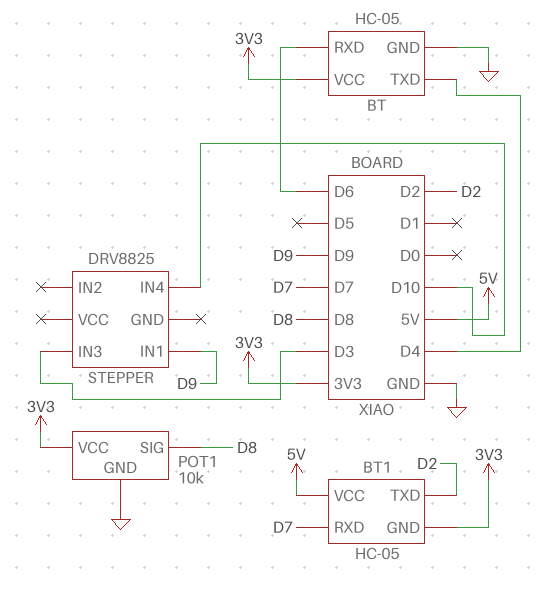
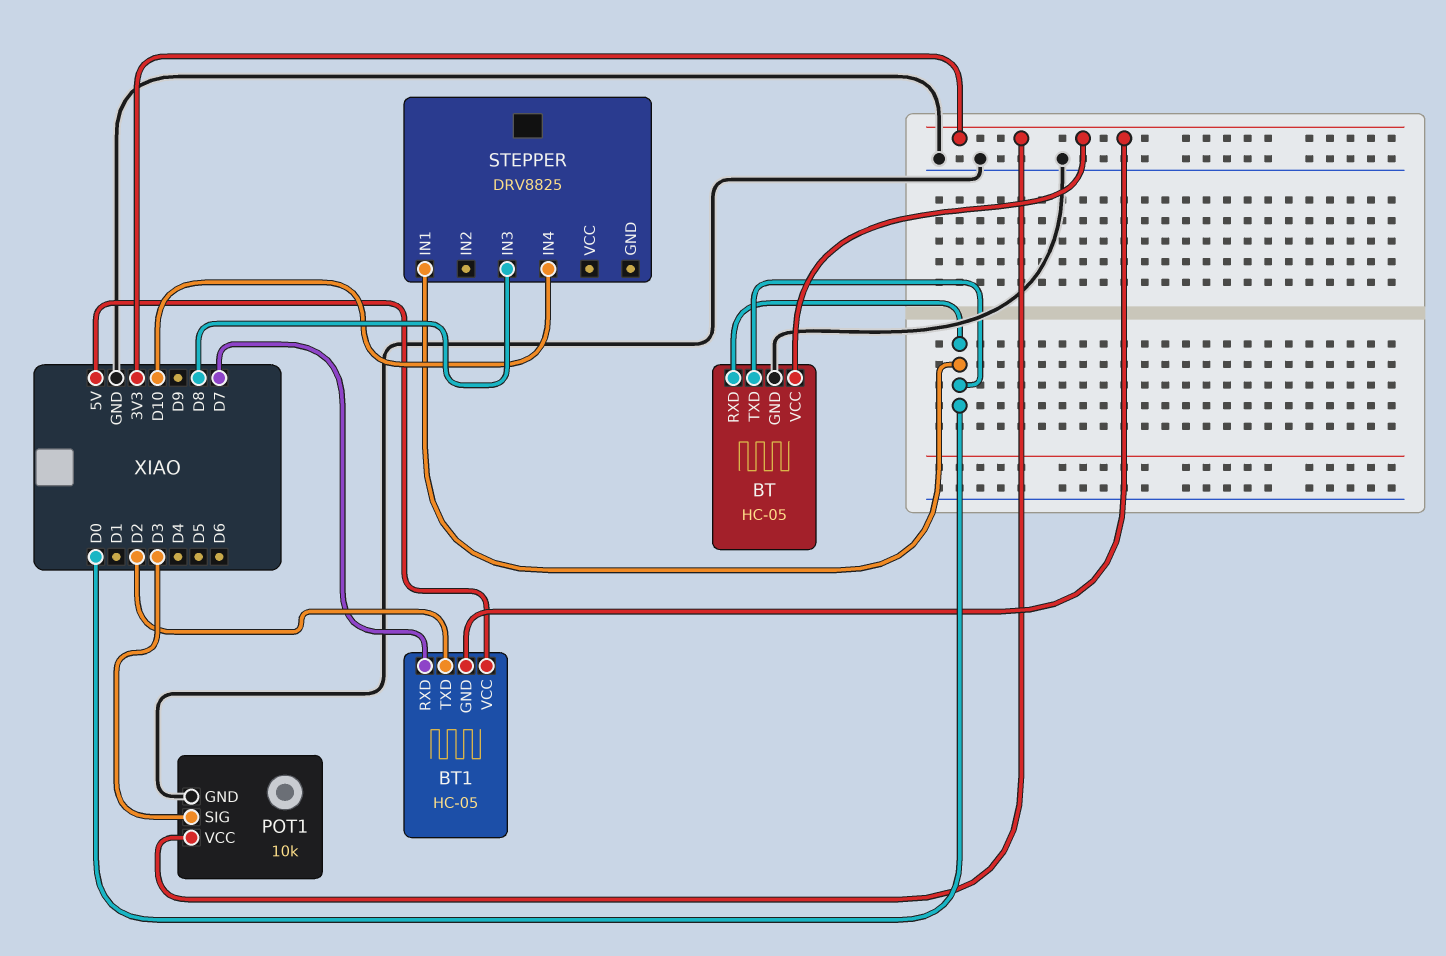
BT pin RXD: D6 -> D0
BT pin TXD: D4 -> D0
POT1 pin SIG: D8 -> D3
STEPPER pin IN1: D9 -> D0
STEPPER pin IN3: D3 -> D8

